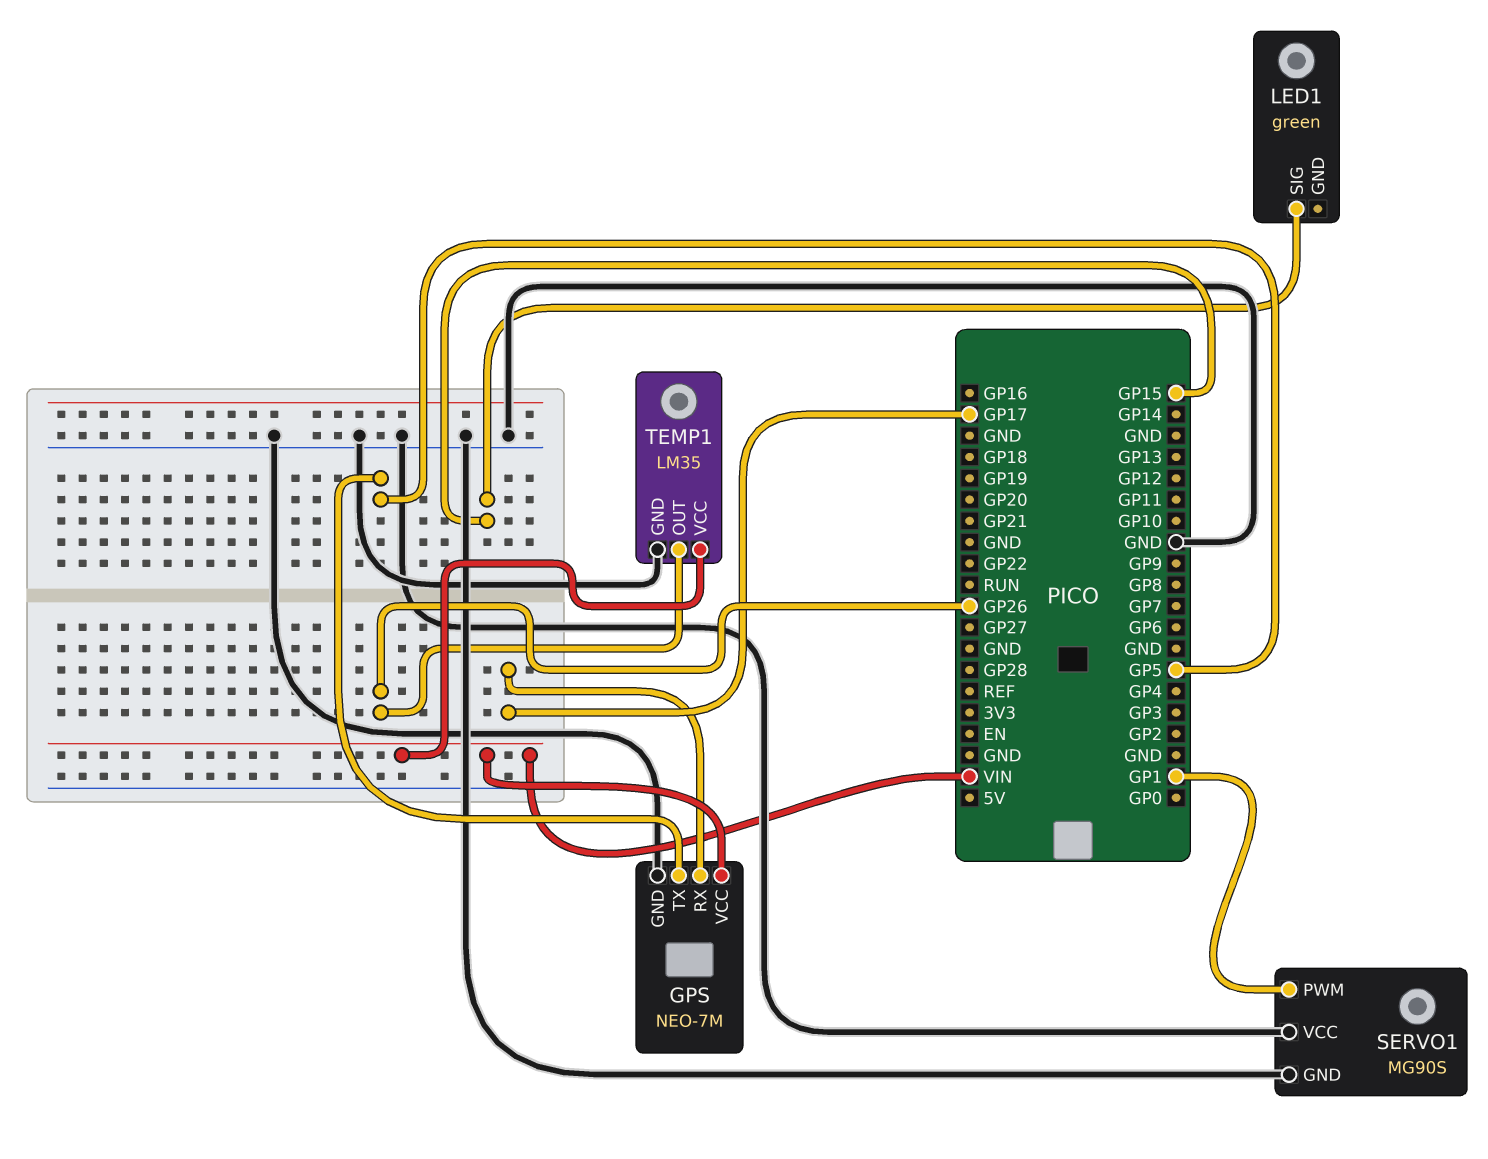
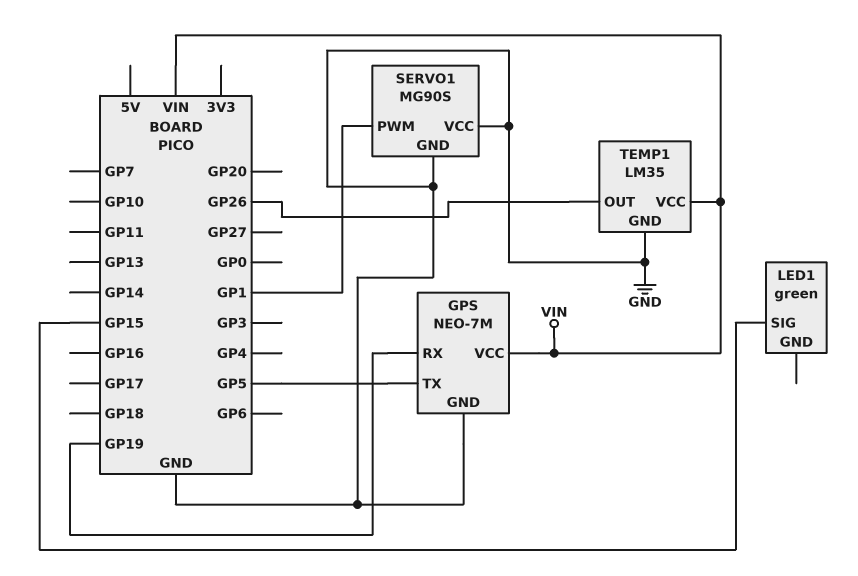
GPS pin RX: GP17 -> GP19

